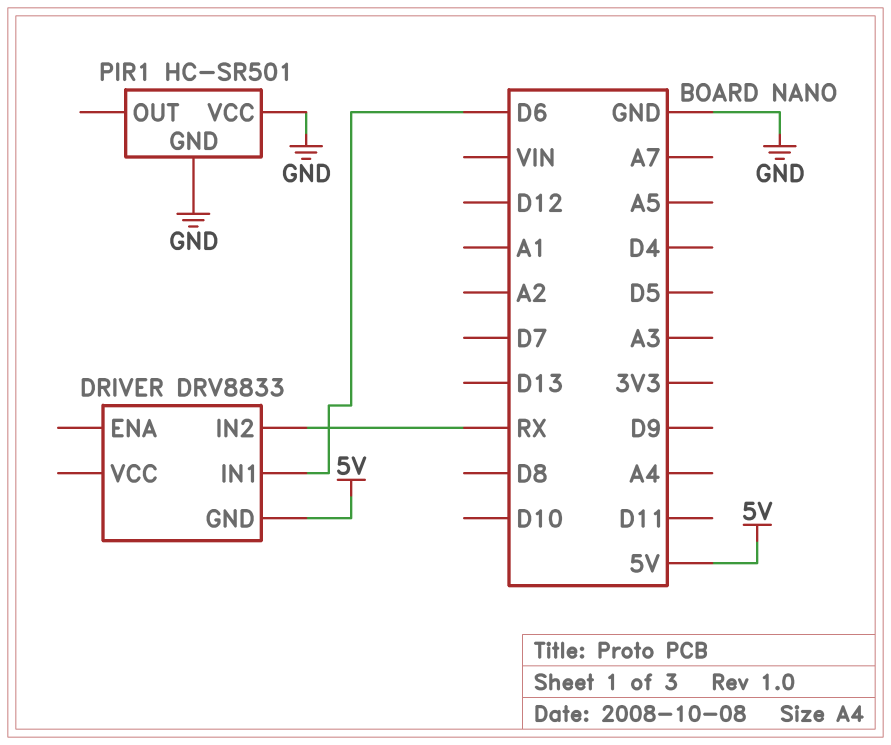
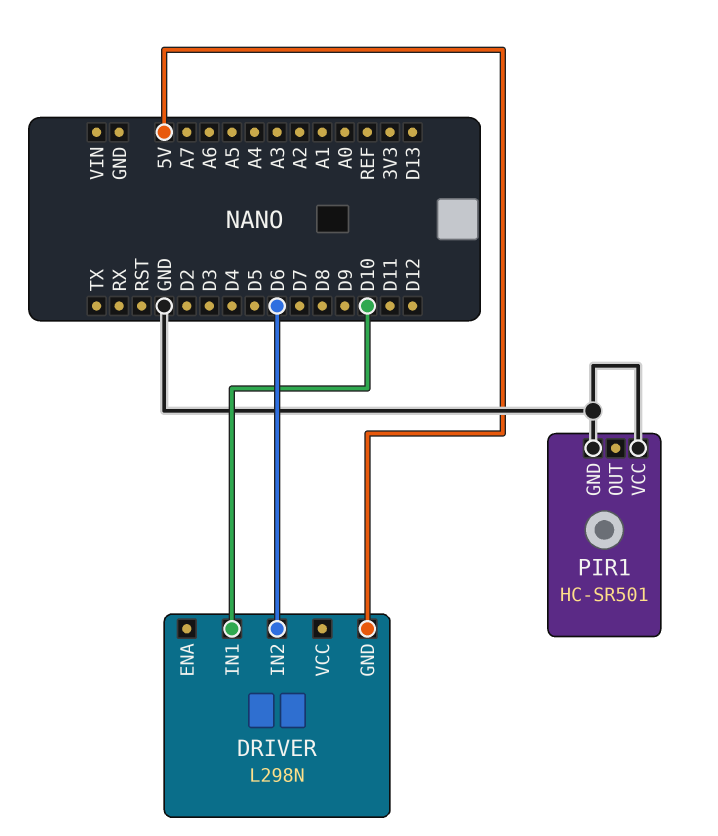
DRIVER: DRV8833 -> L298N
DRIVER pin IN1: D6 -> D10
DRIVER pin IN2: RX -> D6

